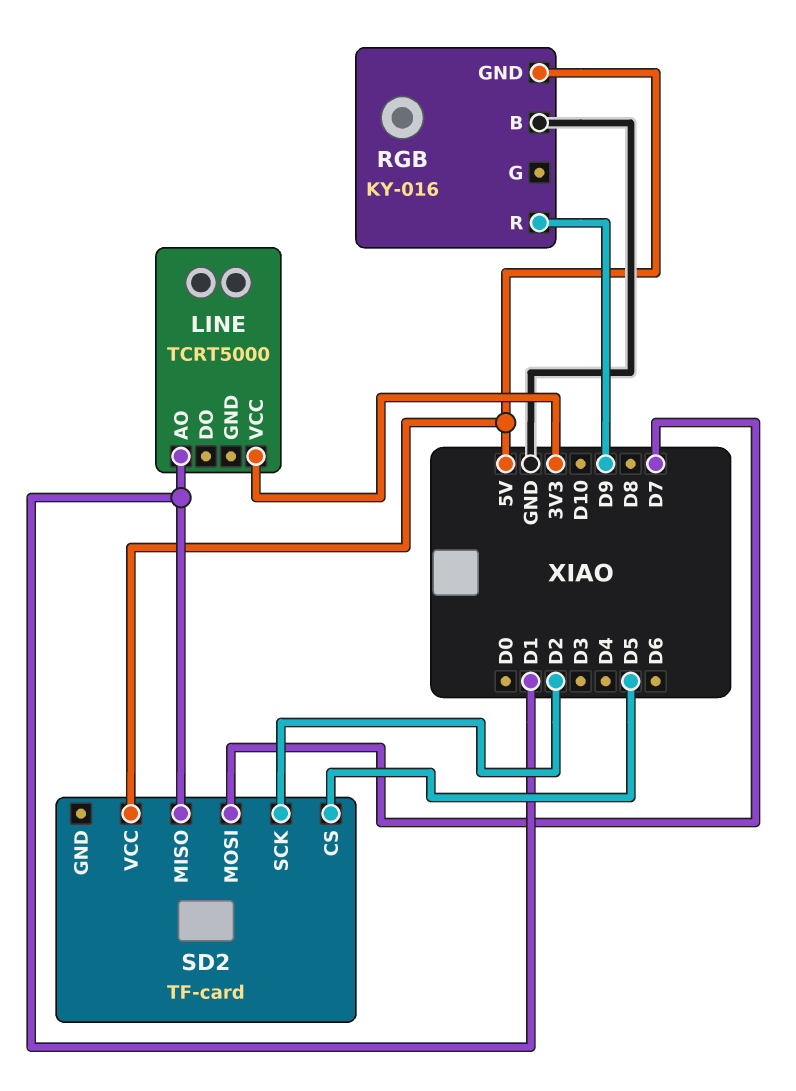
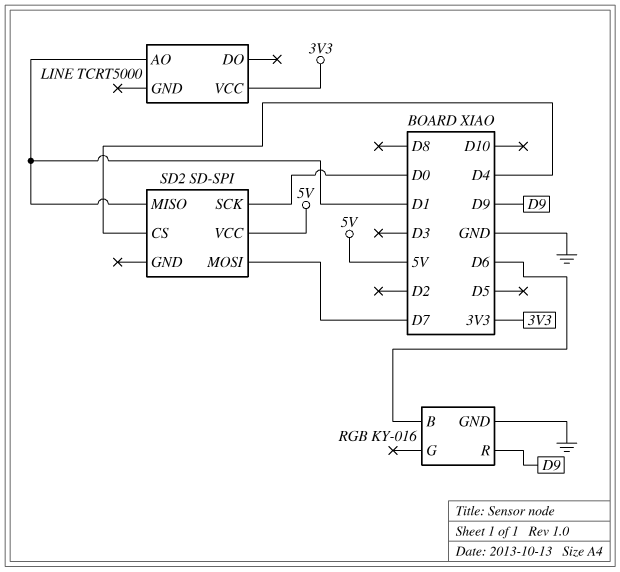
RGB pin B: GND -> D6
RGB pin GND: 5V -> GND
SD2: TF-card -> SD-SPI
SD2 pin CS: D5 -> D4
SD2 pin SCK: D2 -> D0

